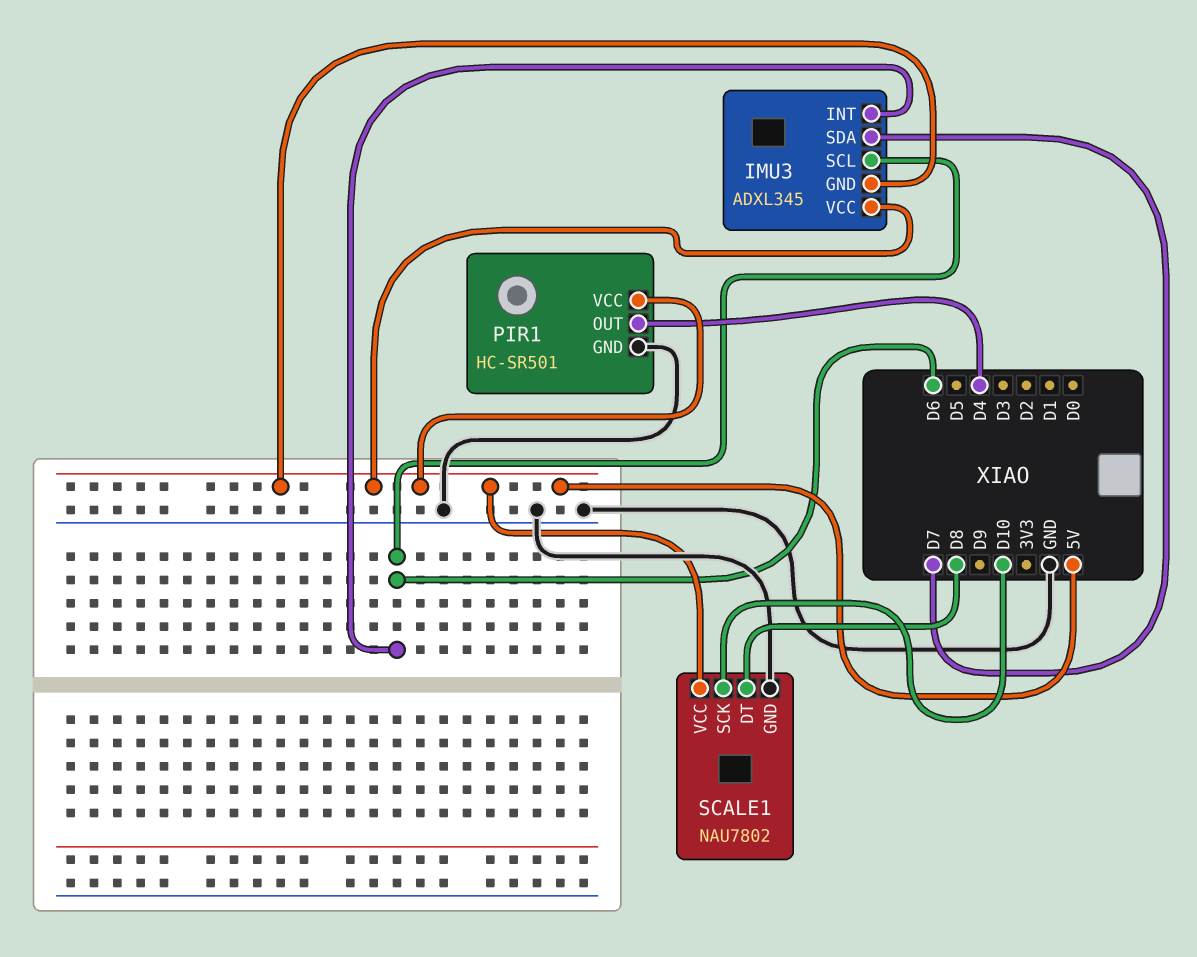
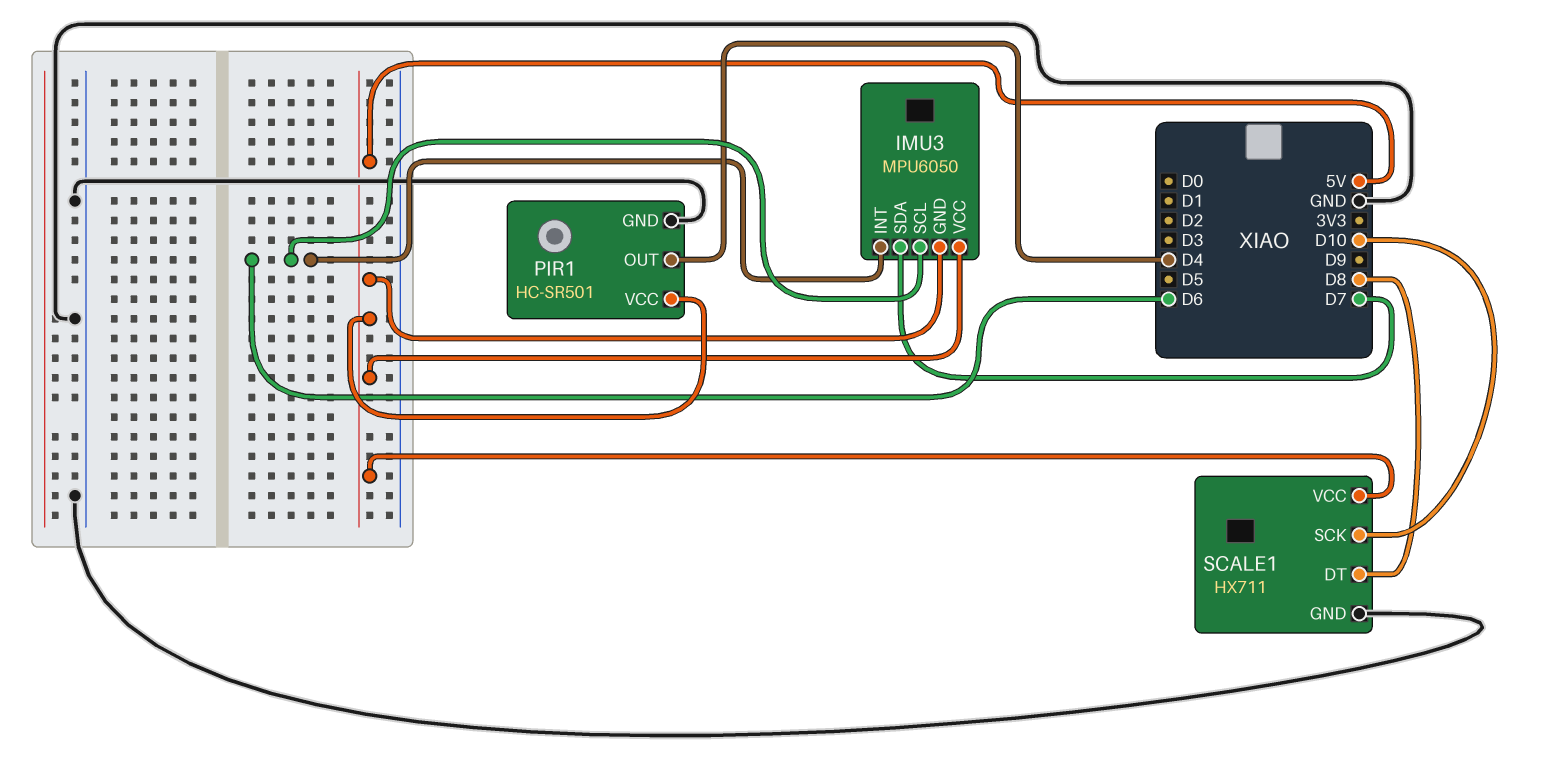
IMU3: ADXL345 -> MPU6050
SCALE1: NAU7802 -> HX711

